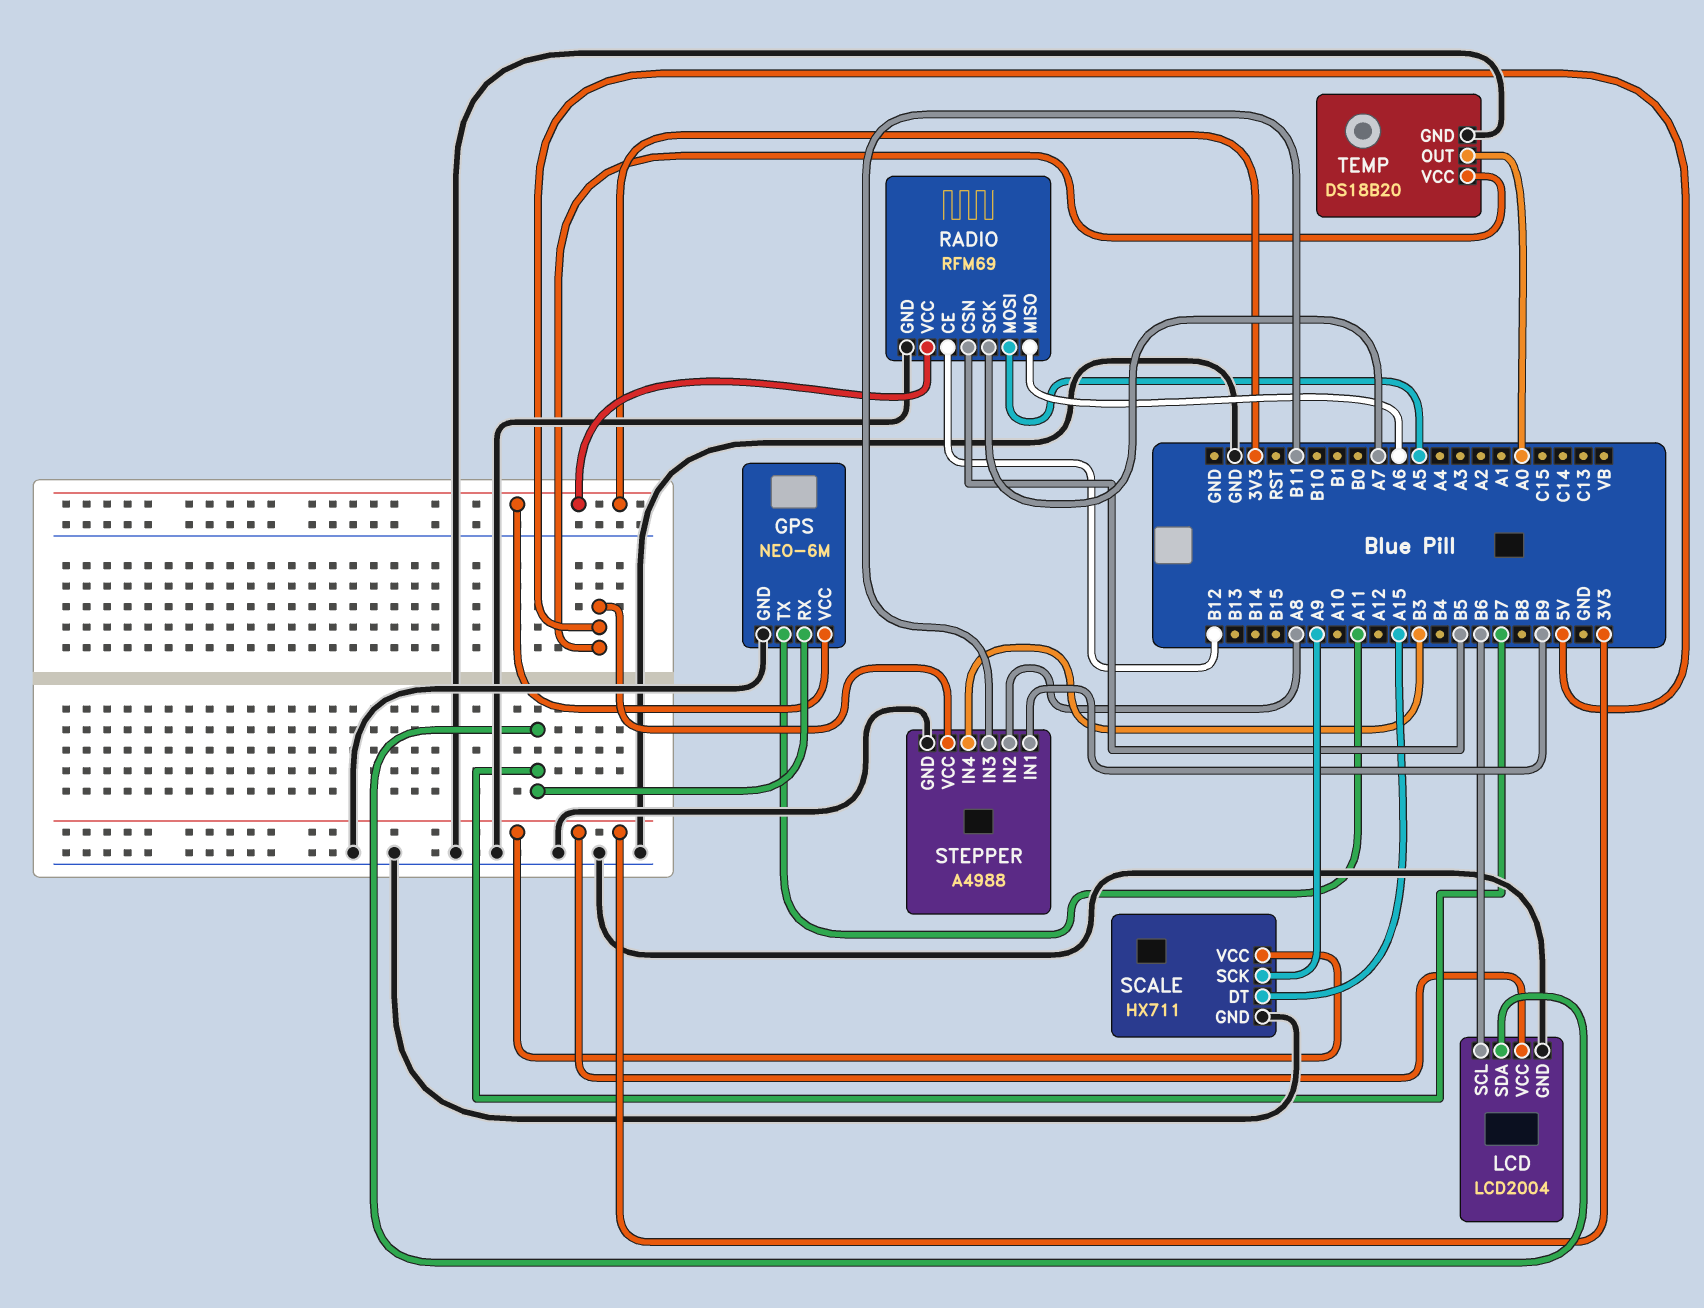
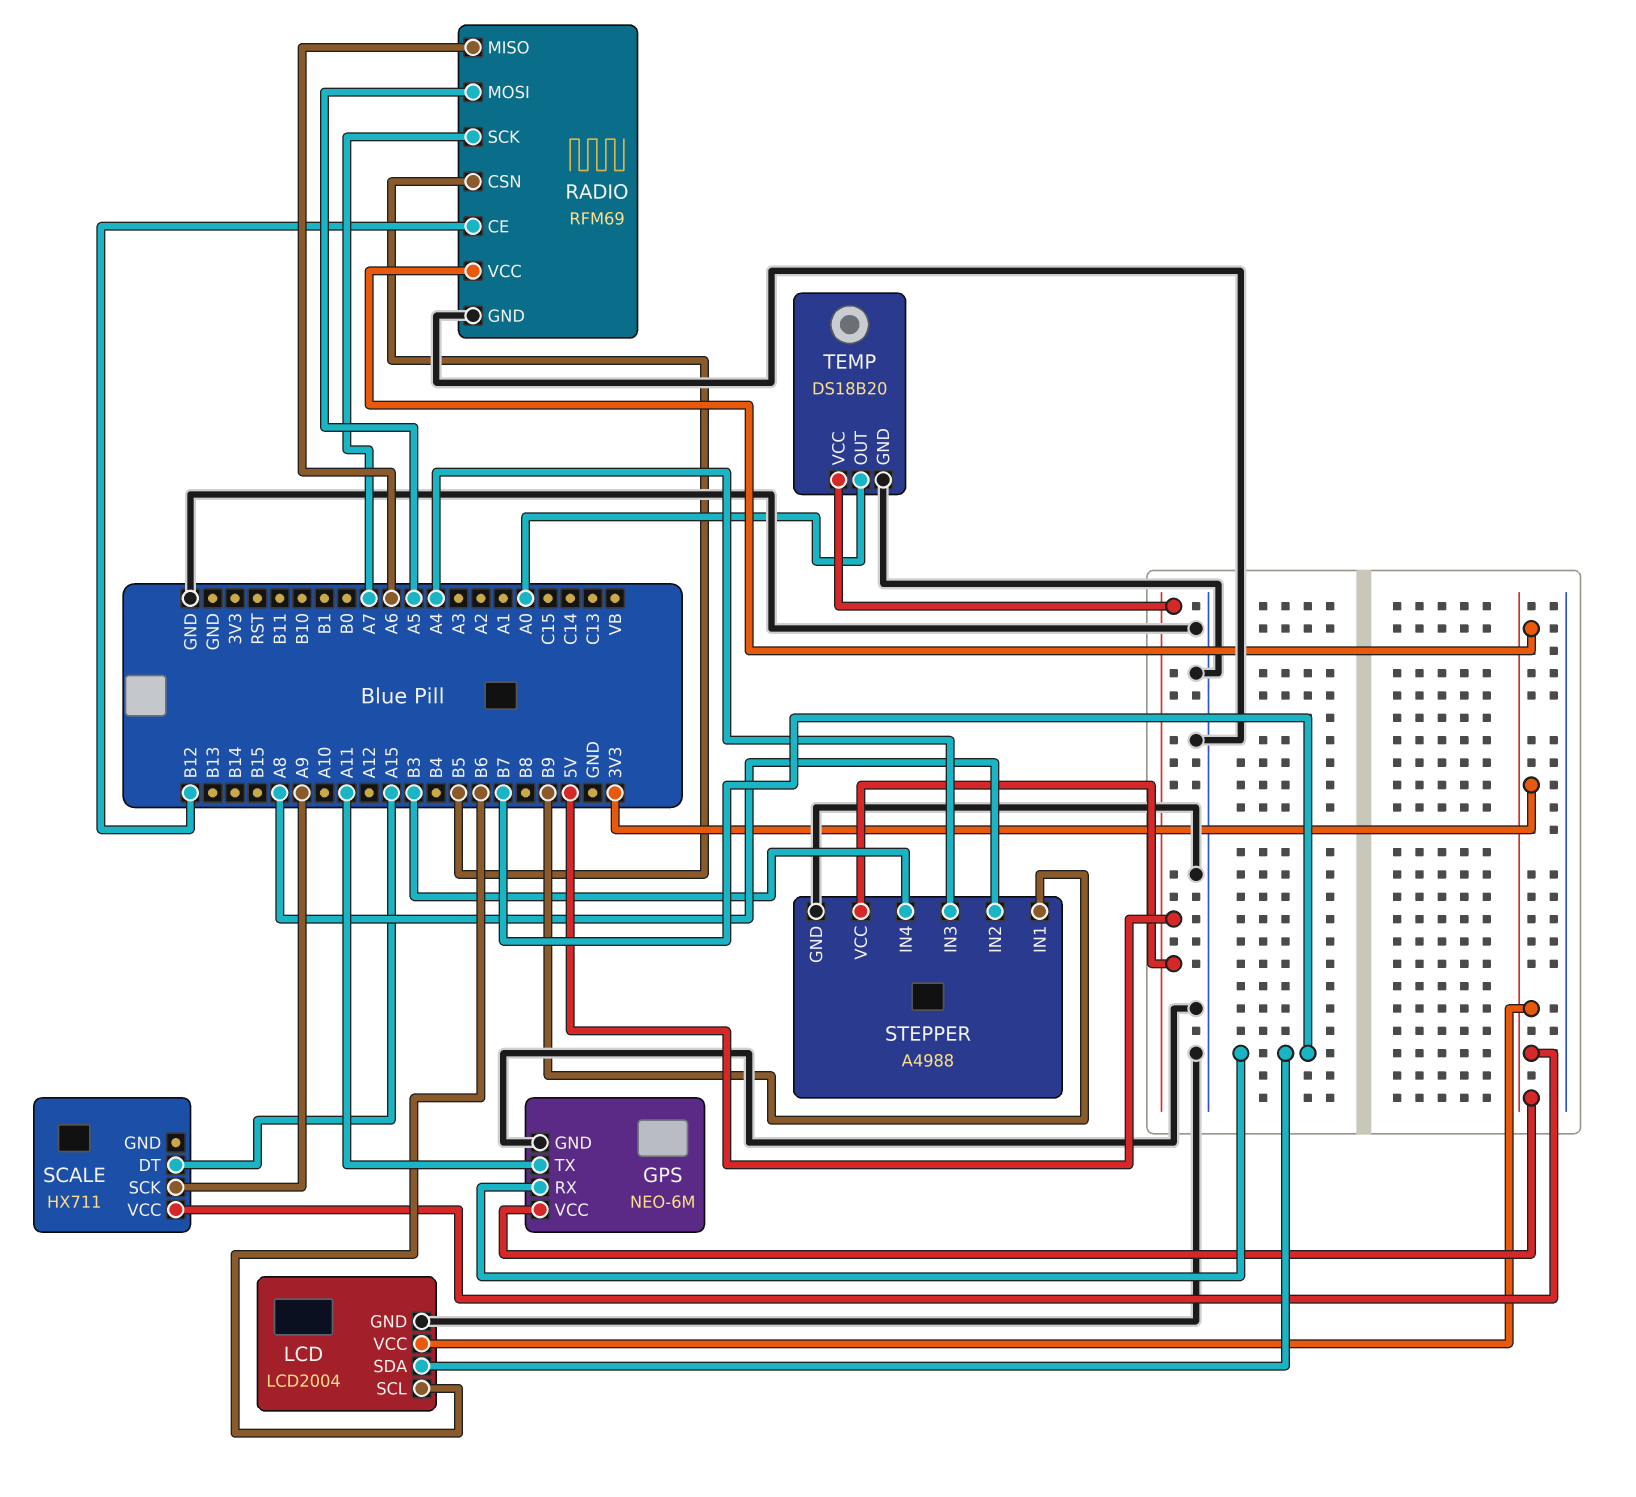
SCALE pin GND: GND -> none
STEPPER pin IN3: B11 -> A4

